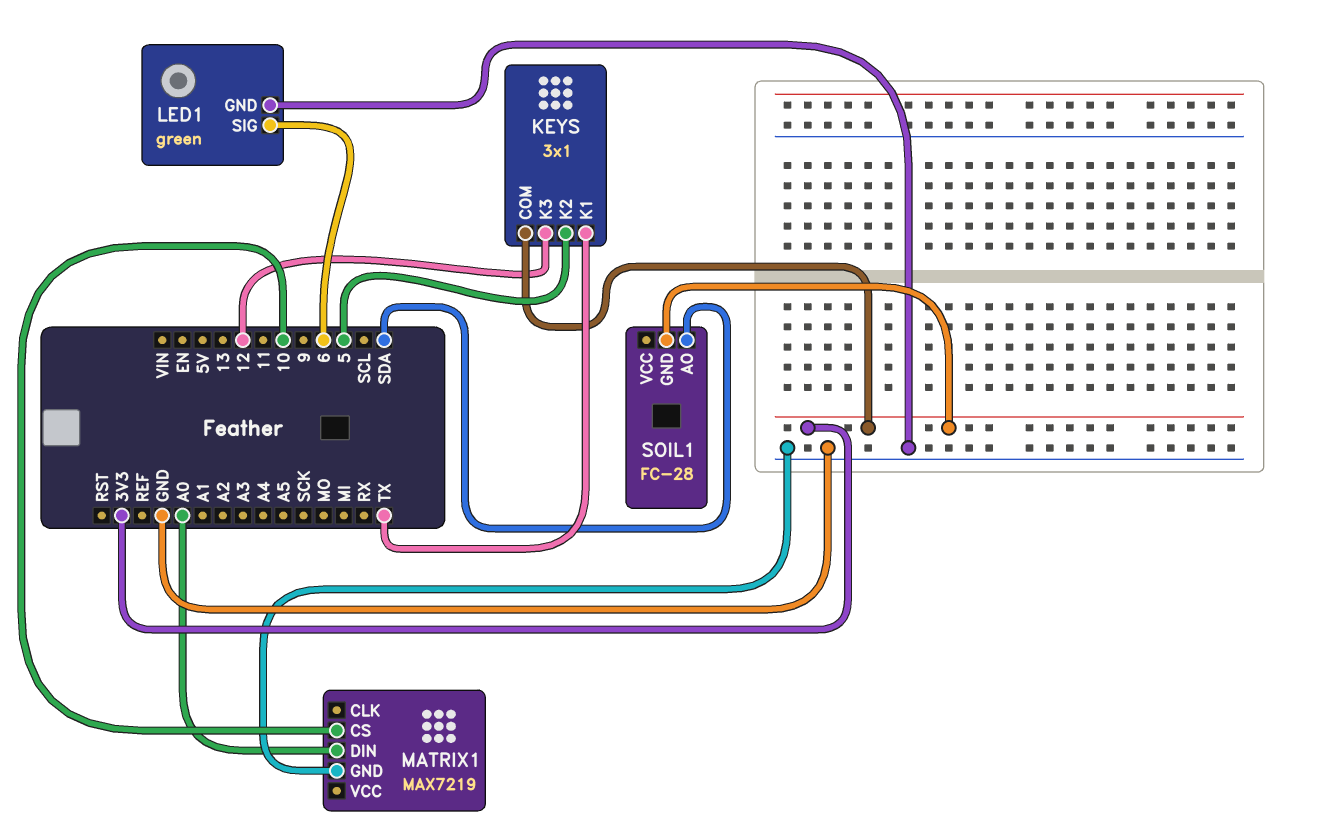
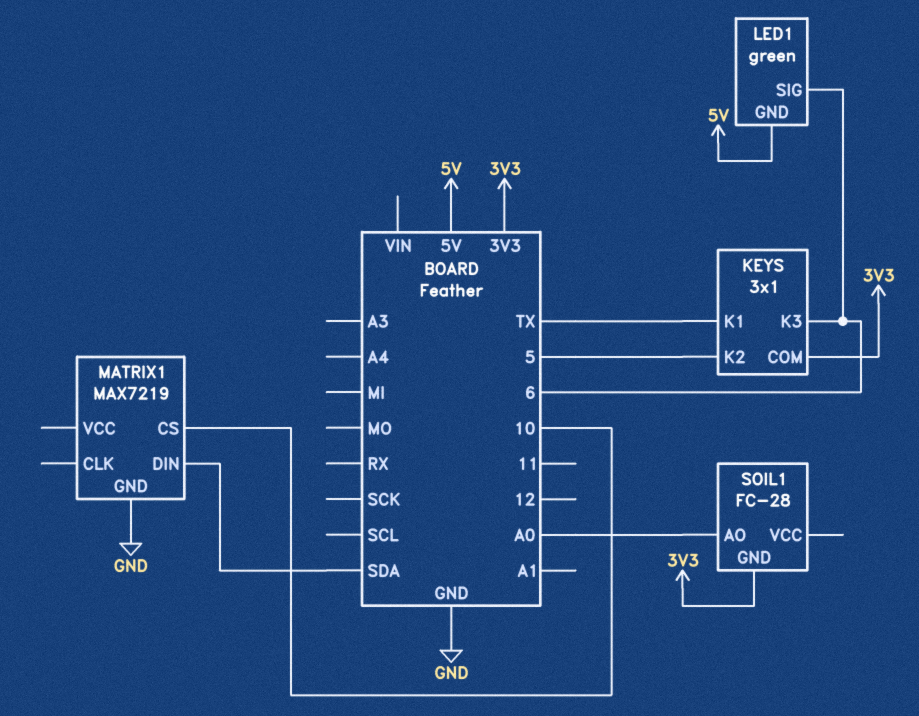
KEYS pin K3: 12 -> 6
LED1 pin GND: GND -> 5V
MATRIX1 pin DIN: A0 -> SDA
SOIL1 pin AO: SDA -> A0

